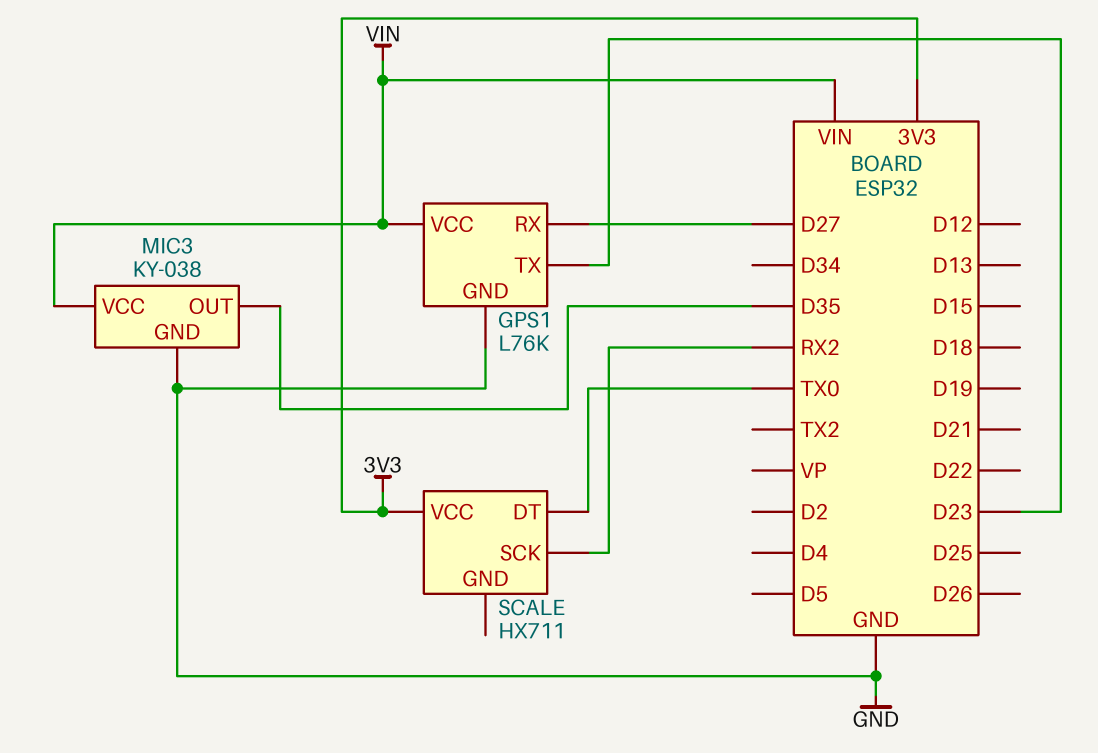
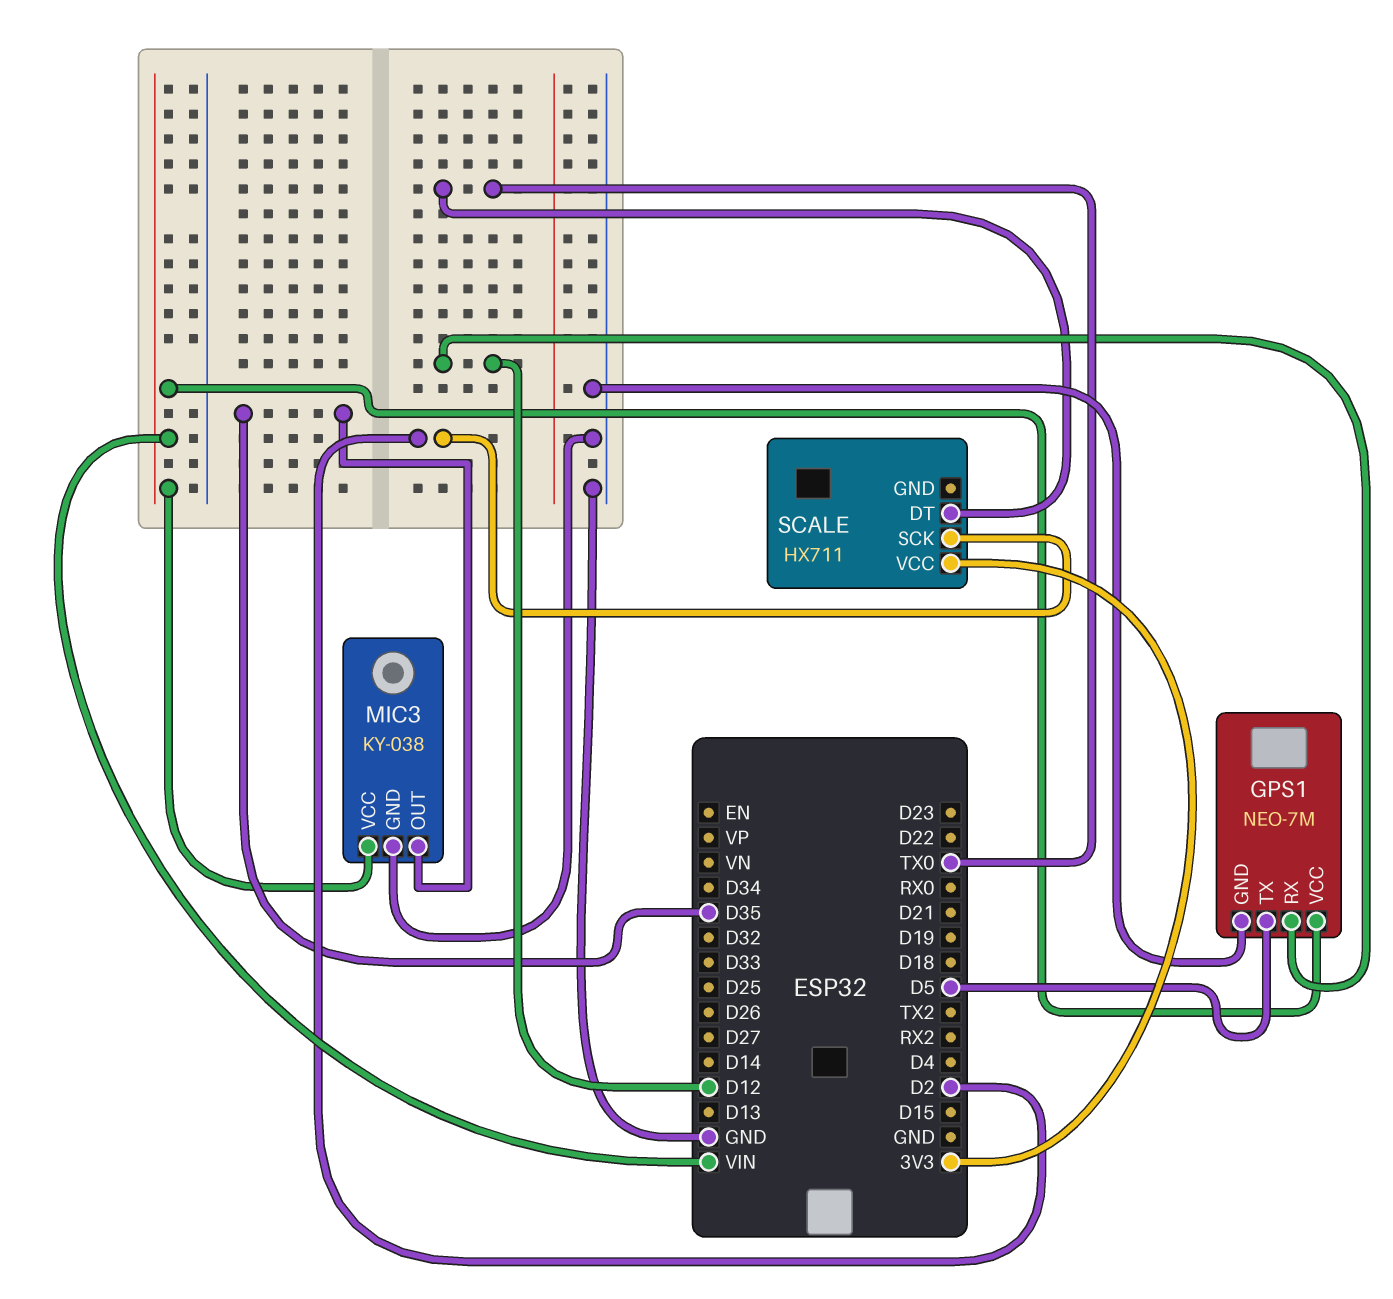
GPS1: L76K -> NEO-7M
GPS1 pin RX: D27 -> D12
GPS1 pin TX: D23 -> D5
SCALE pin SCK: RX2 -> D2

